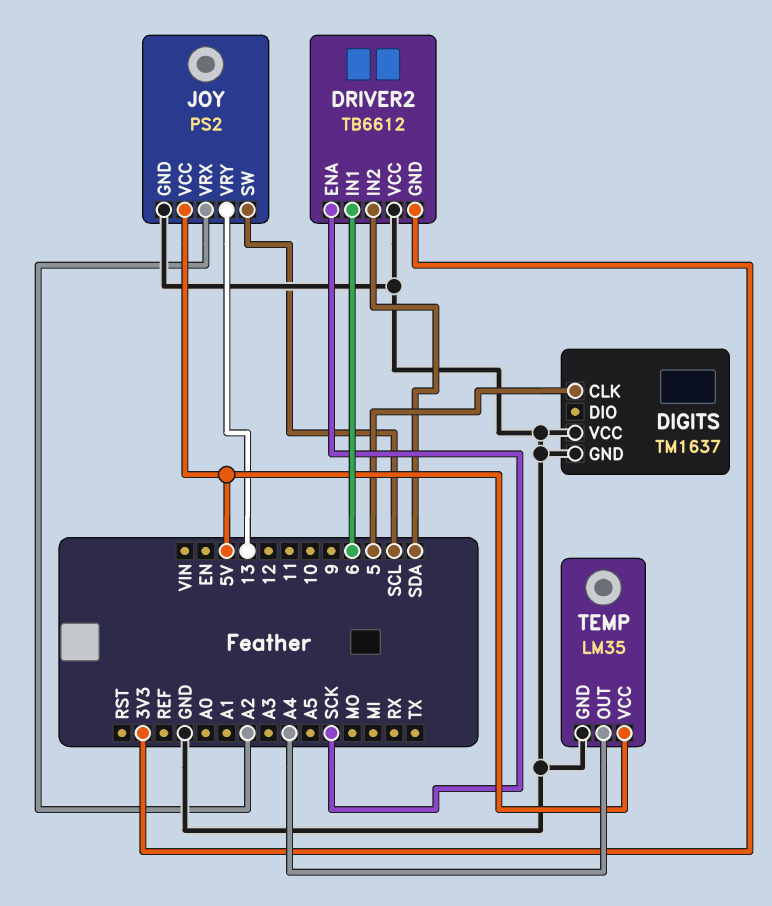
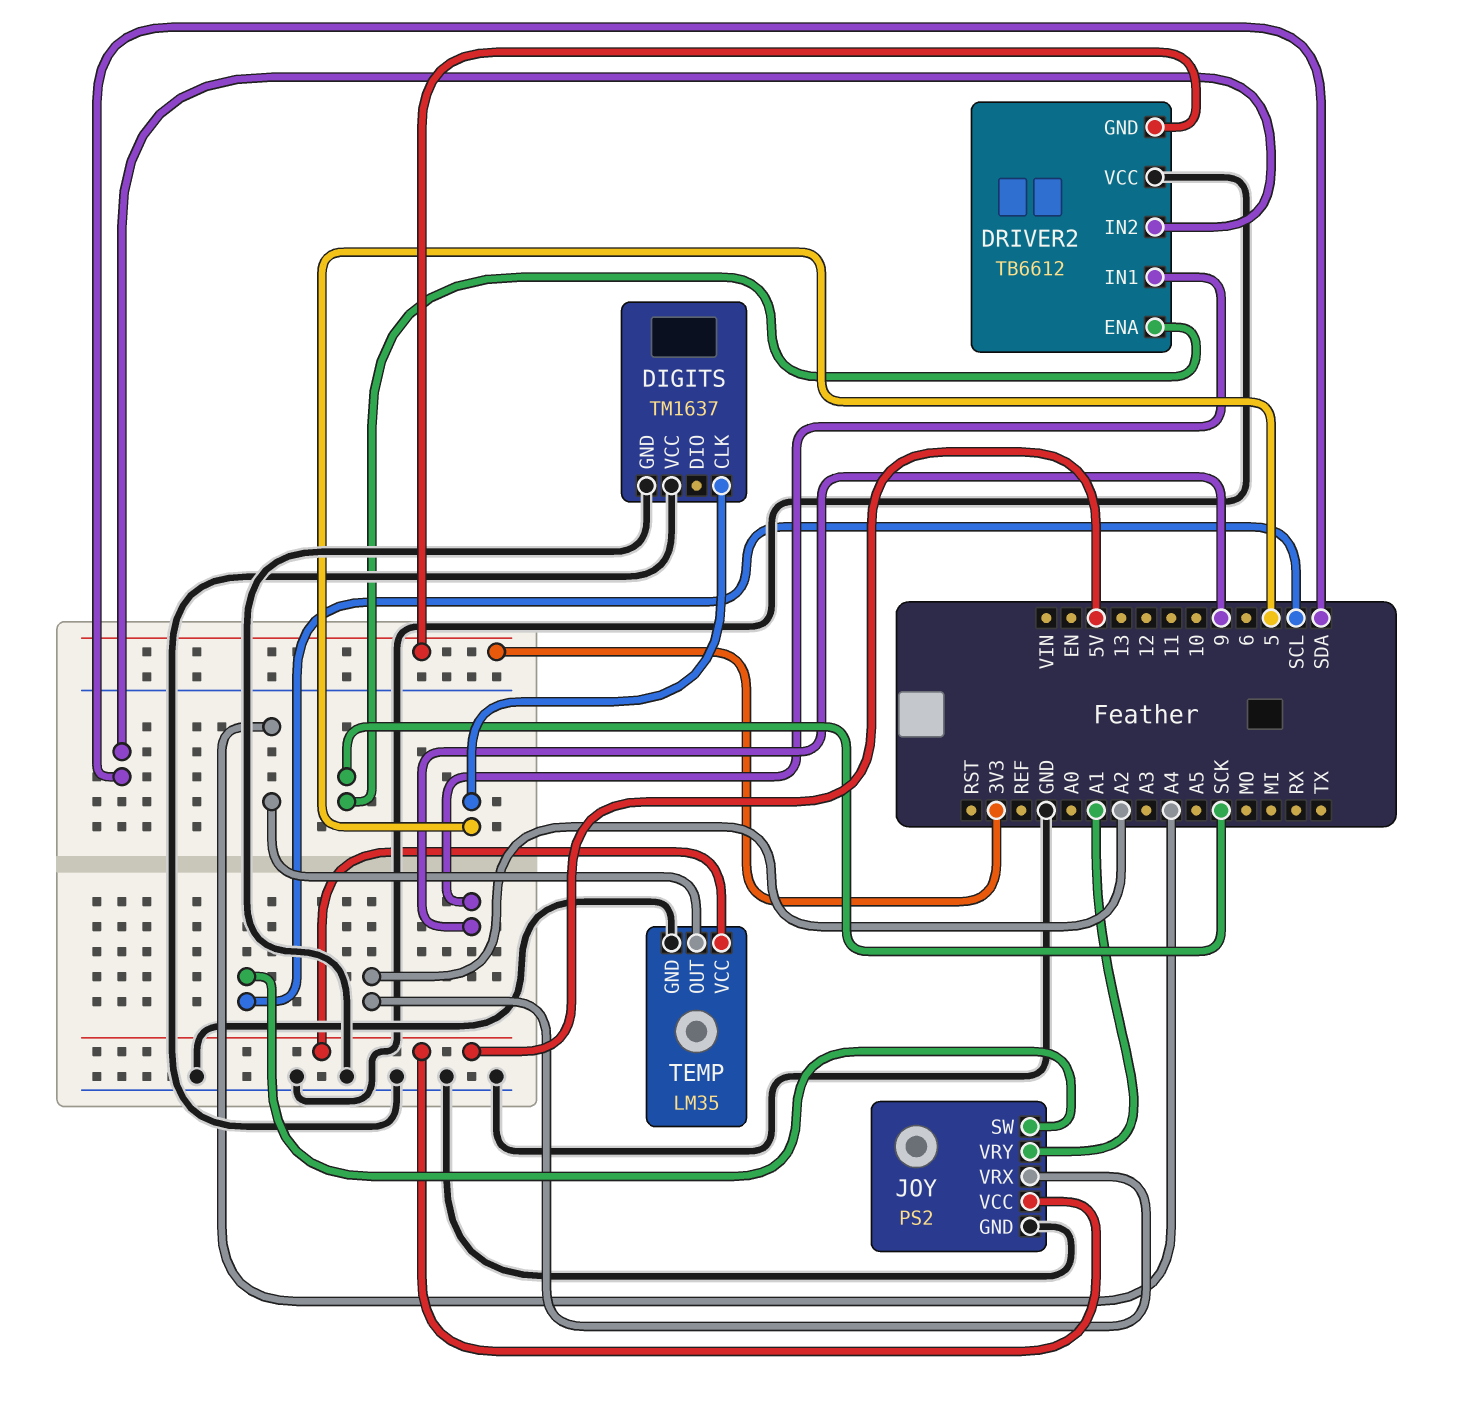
DRIVER2 pin IN1: 6 -> 9
JOY pin VRY: 13 -> A1

